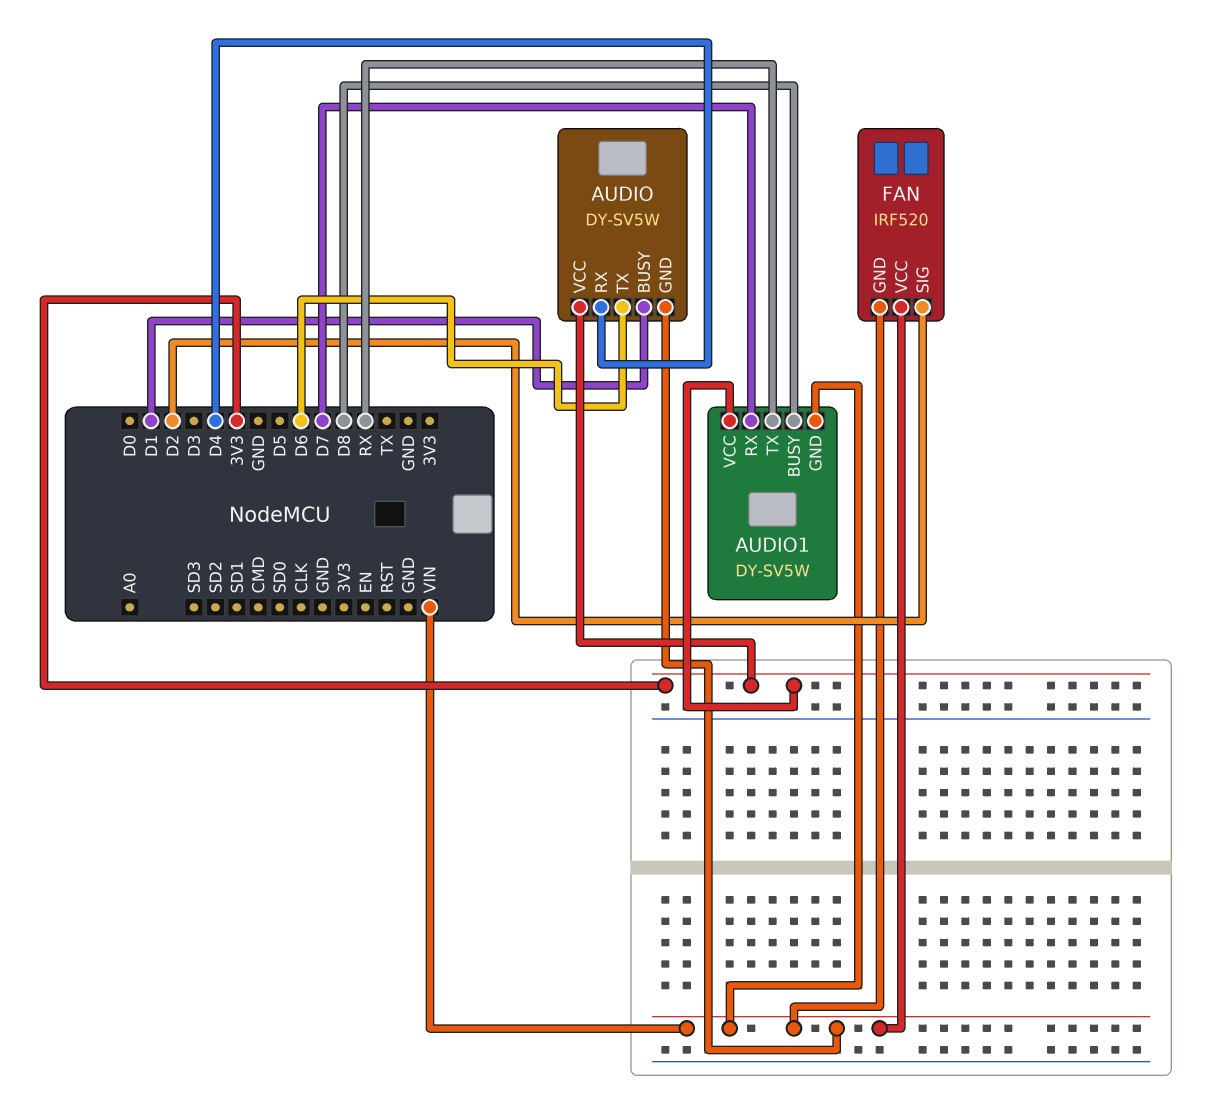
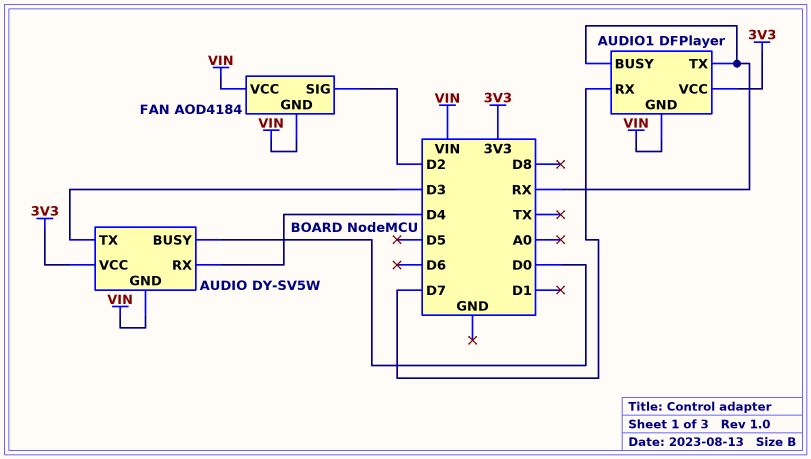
AUDIO pin BUSY: D1 -> D0
AUDIO pin TX: D6 -> D3
AUDIO1: DY-SV5W -> DFPlayer
AUDIO1 pin BUSY: D8 -> RX
FAN: IRF520 -> AOD4184

